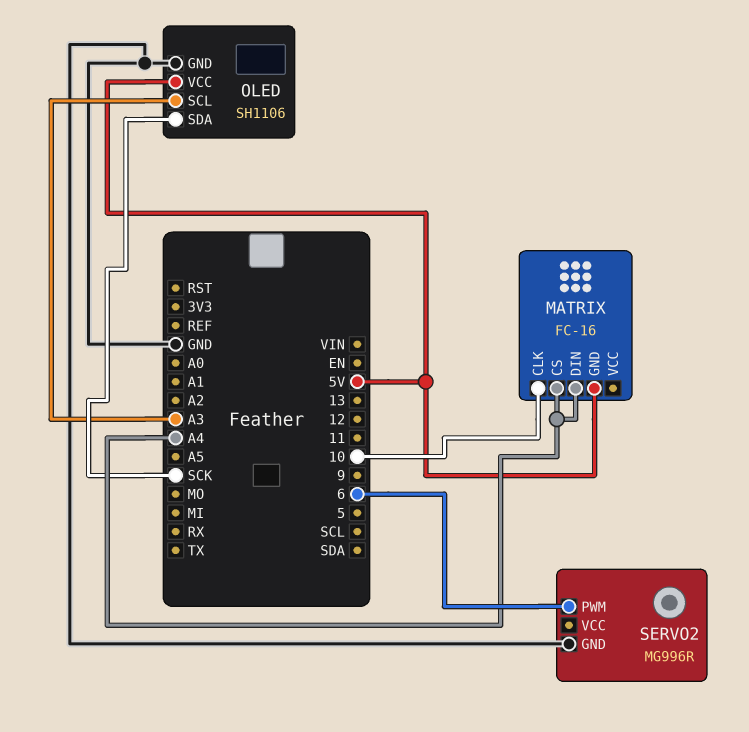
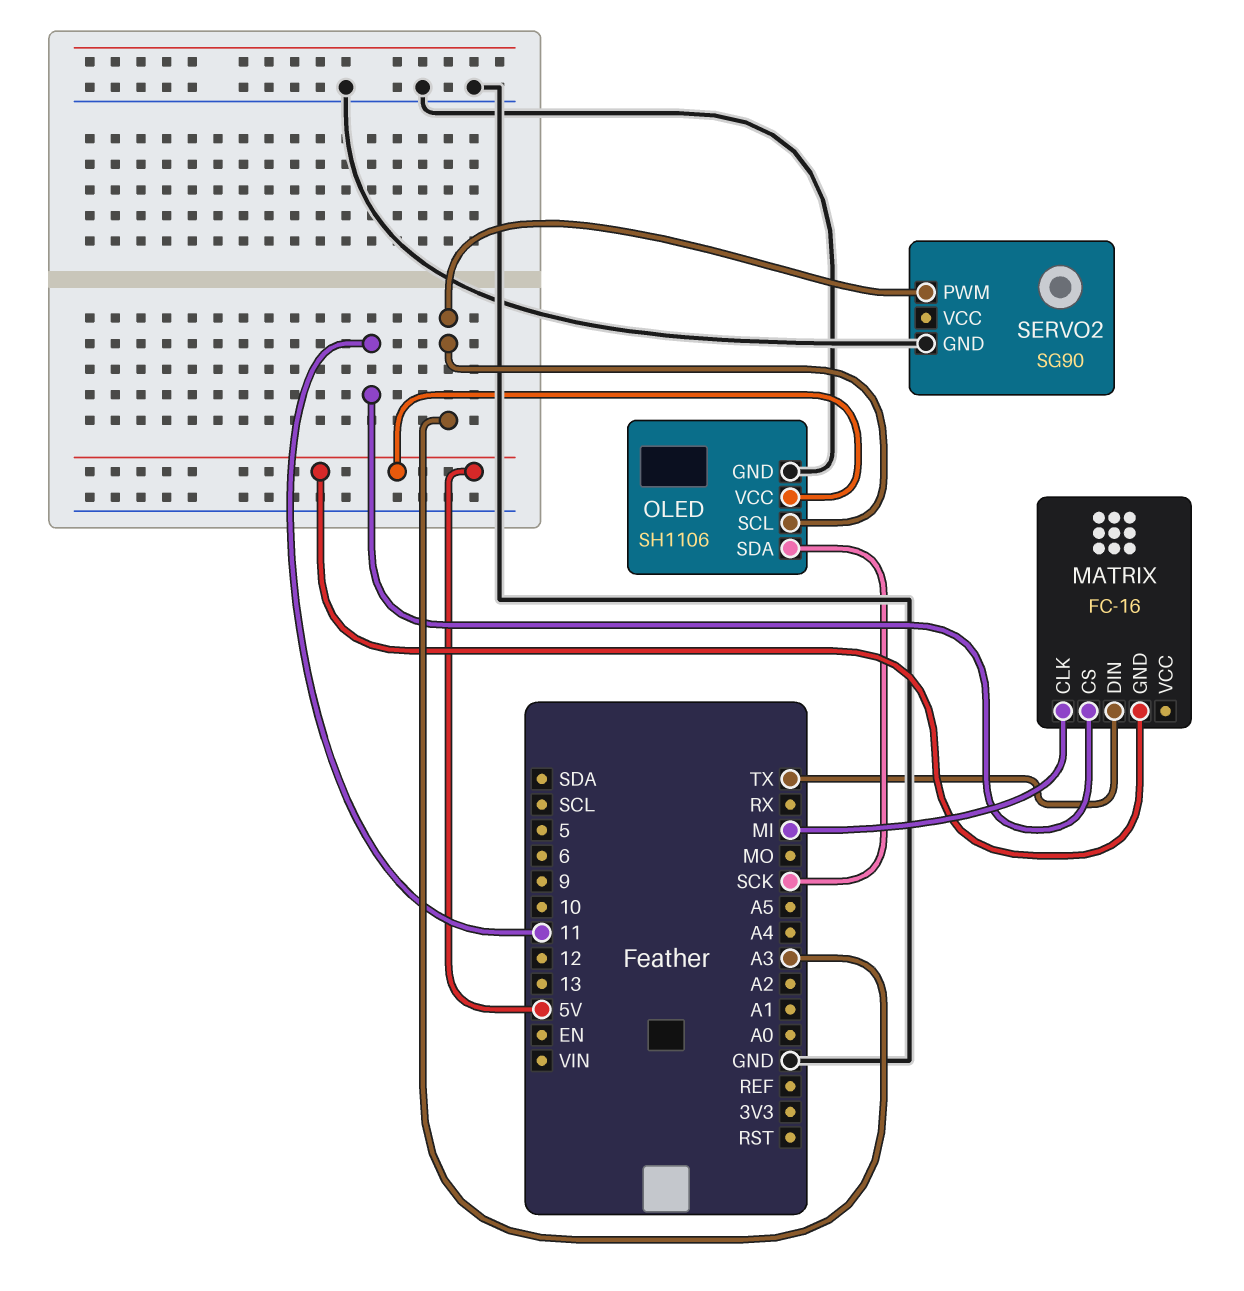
MATRIX pin CLK: 10 -> MI
MATRIX pin CS: A4 -> 11
MATRIX pin DIN: A4 -> TX
SERVO2: MG996R -> SG90
SERVO2 pin PWM: 6 -> A3

